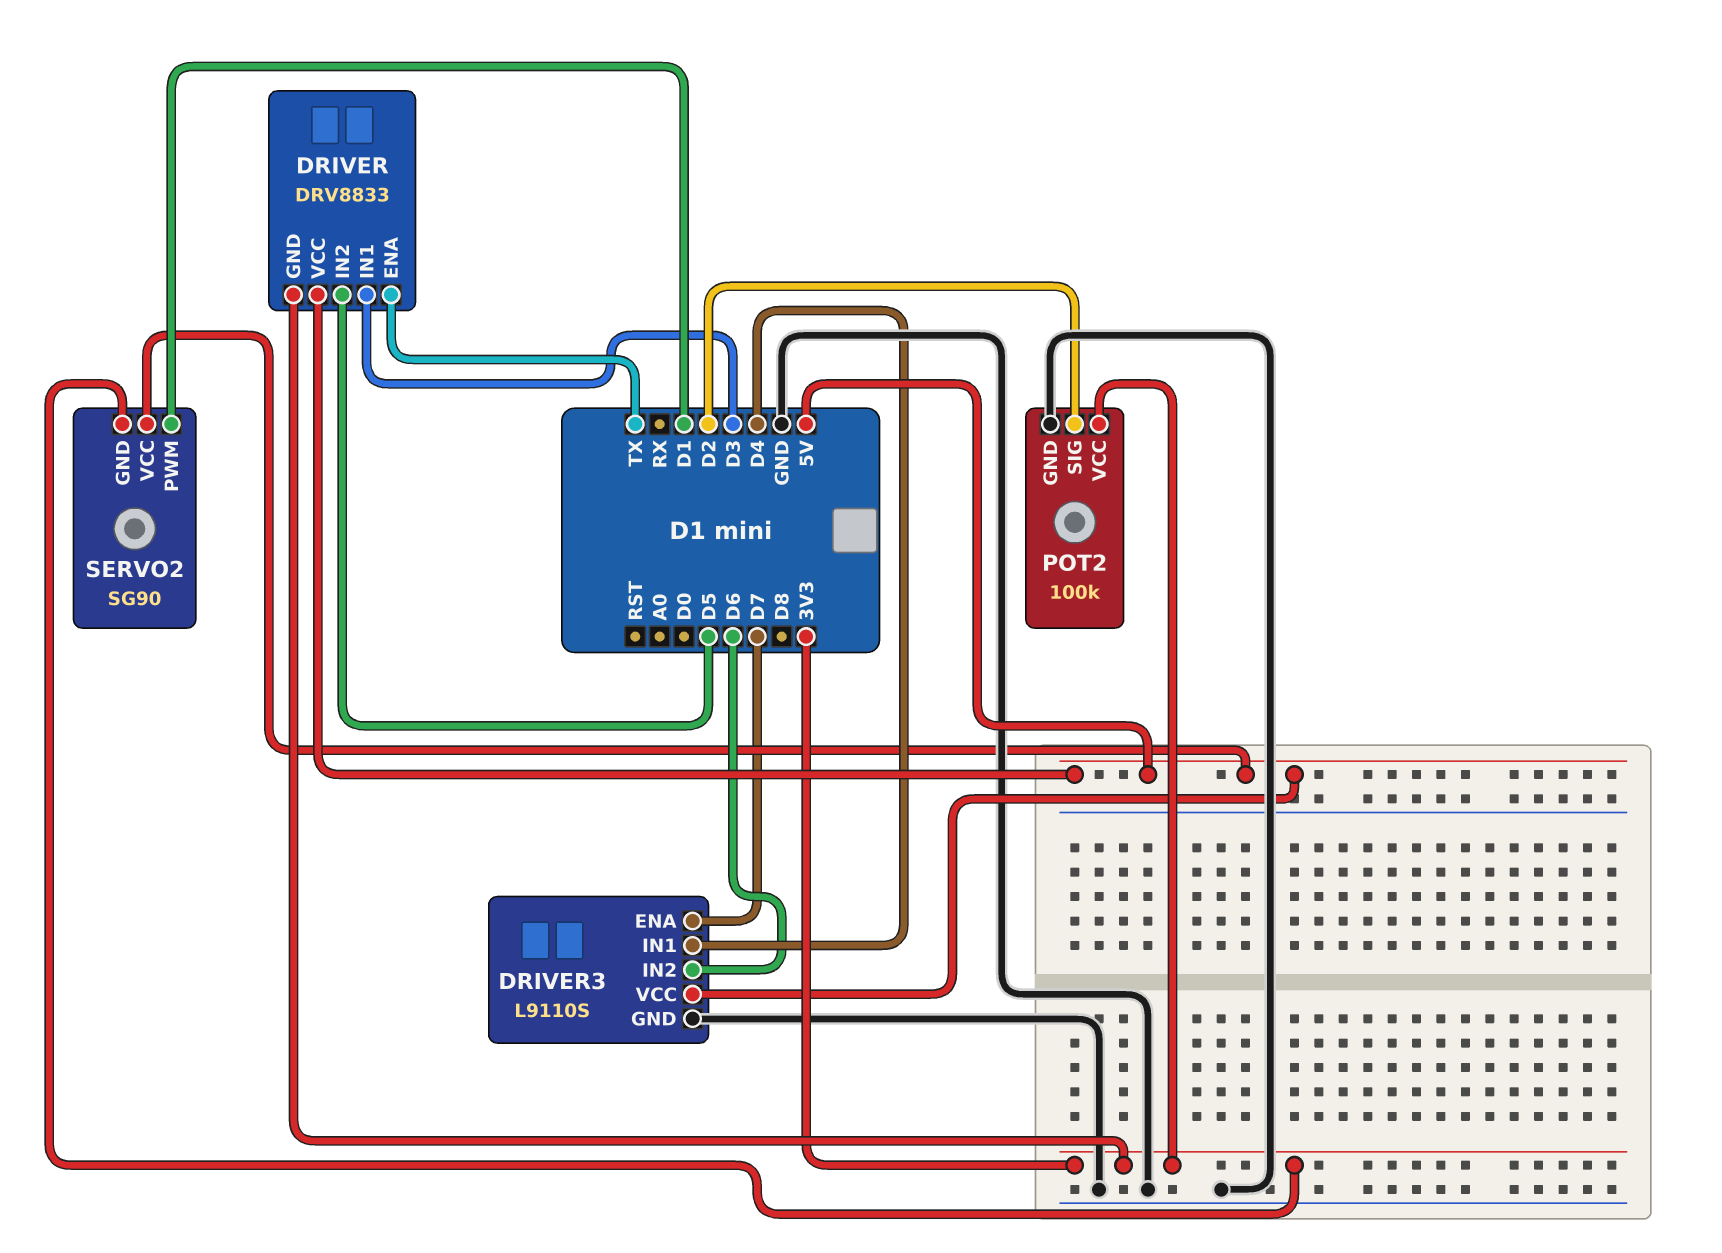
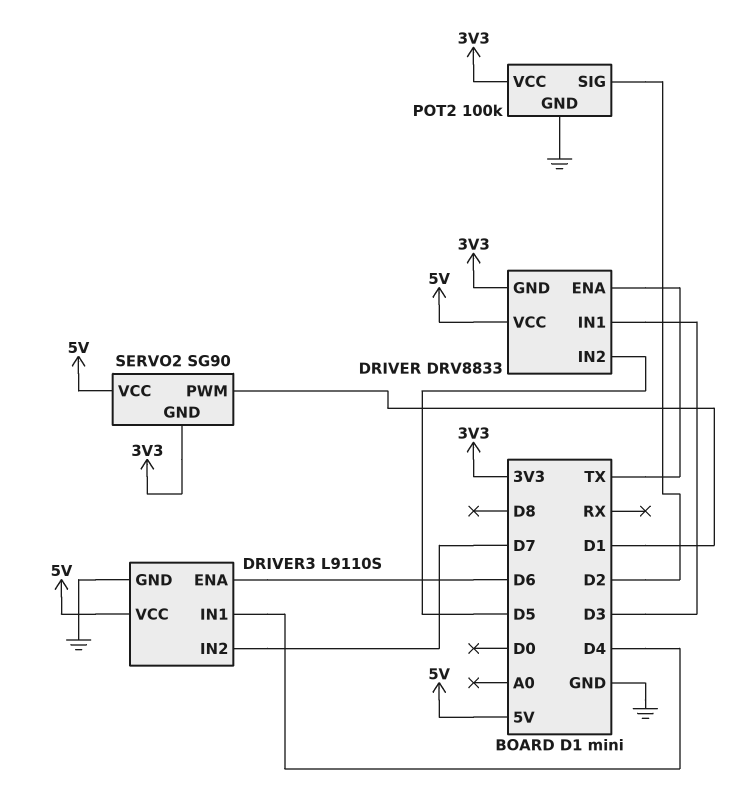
DRIVER3 pin ENA: D7 -> D6
DRIVER3 pin IN2: D6 -> D7

